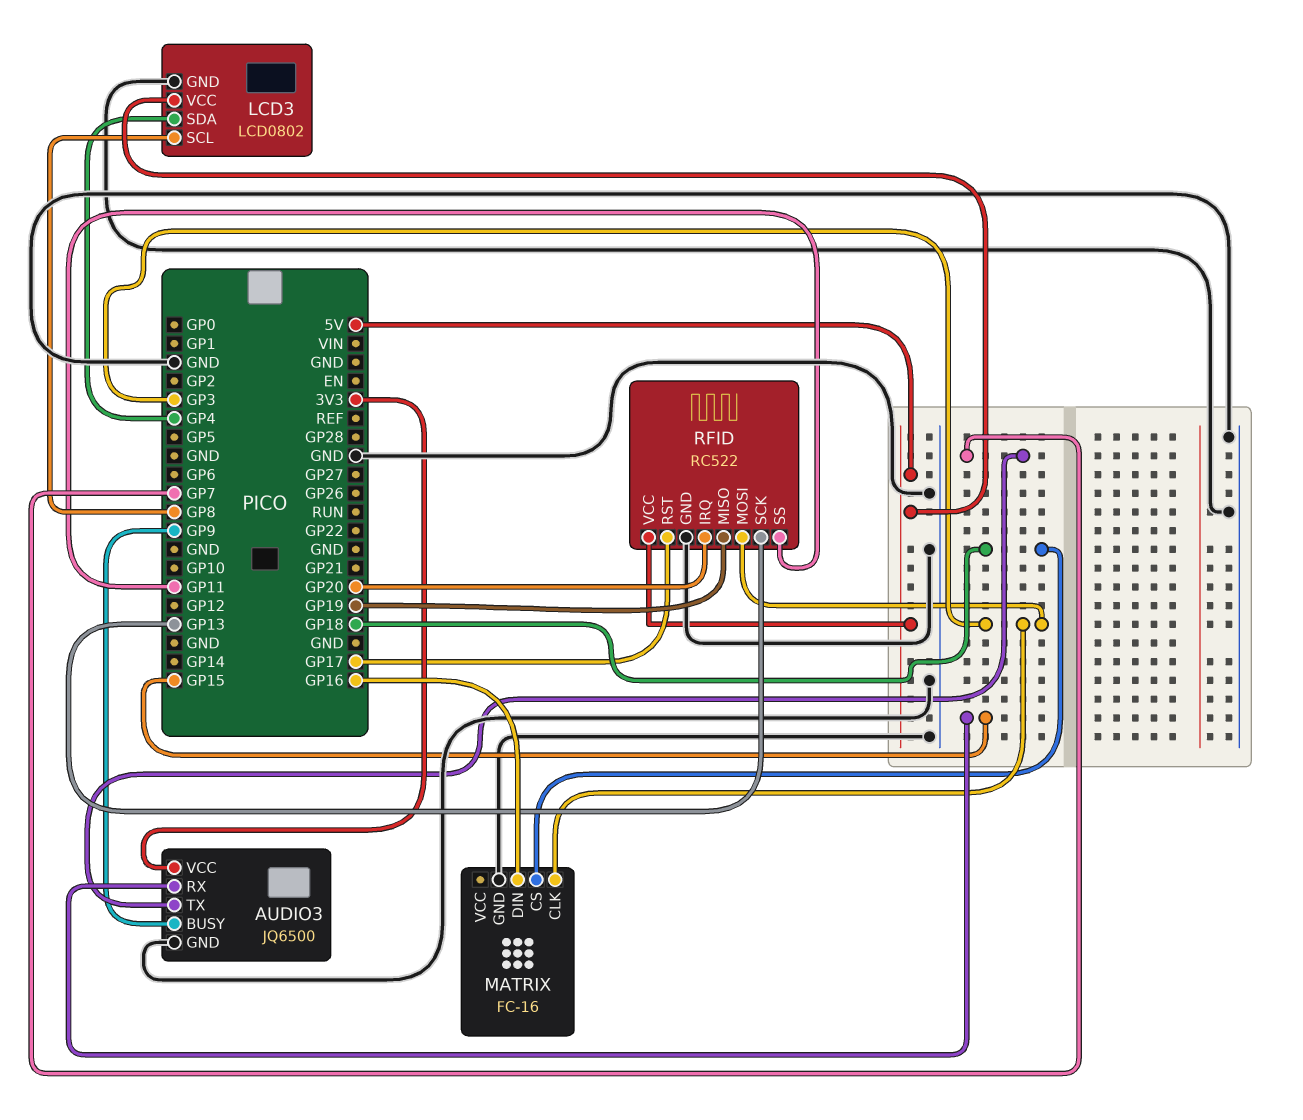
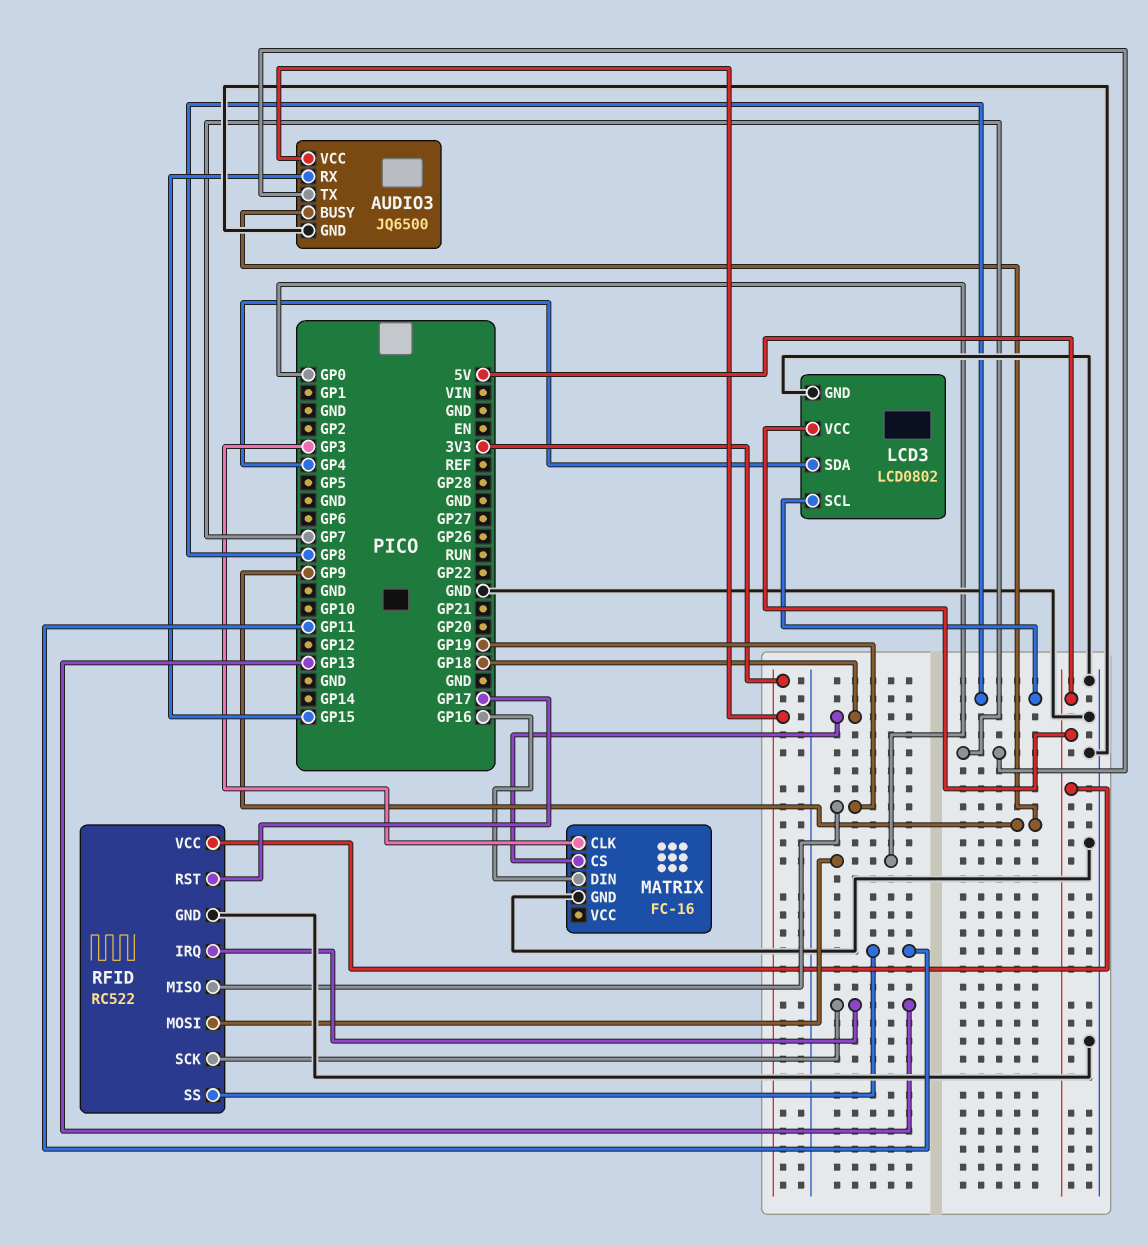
RFID pin IRQ: GP20 -> GP13
RFID pin MOSI: GP3 -> GP0

